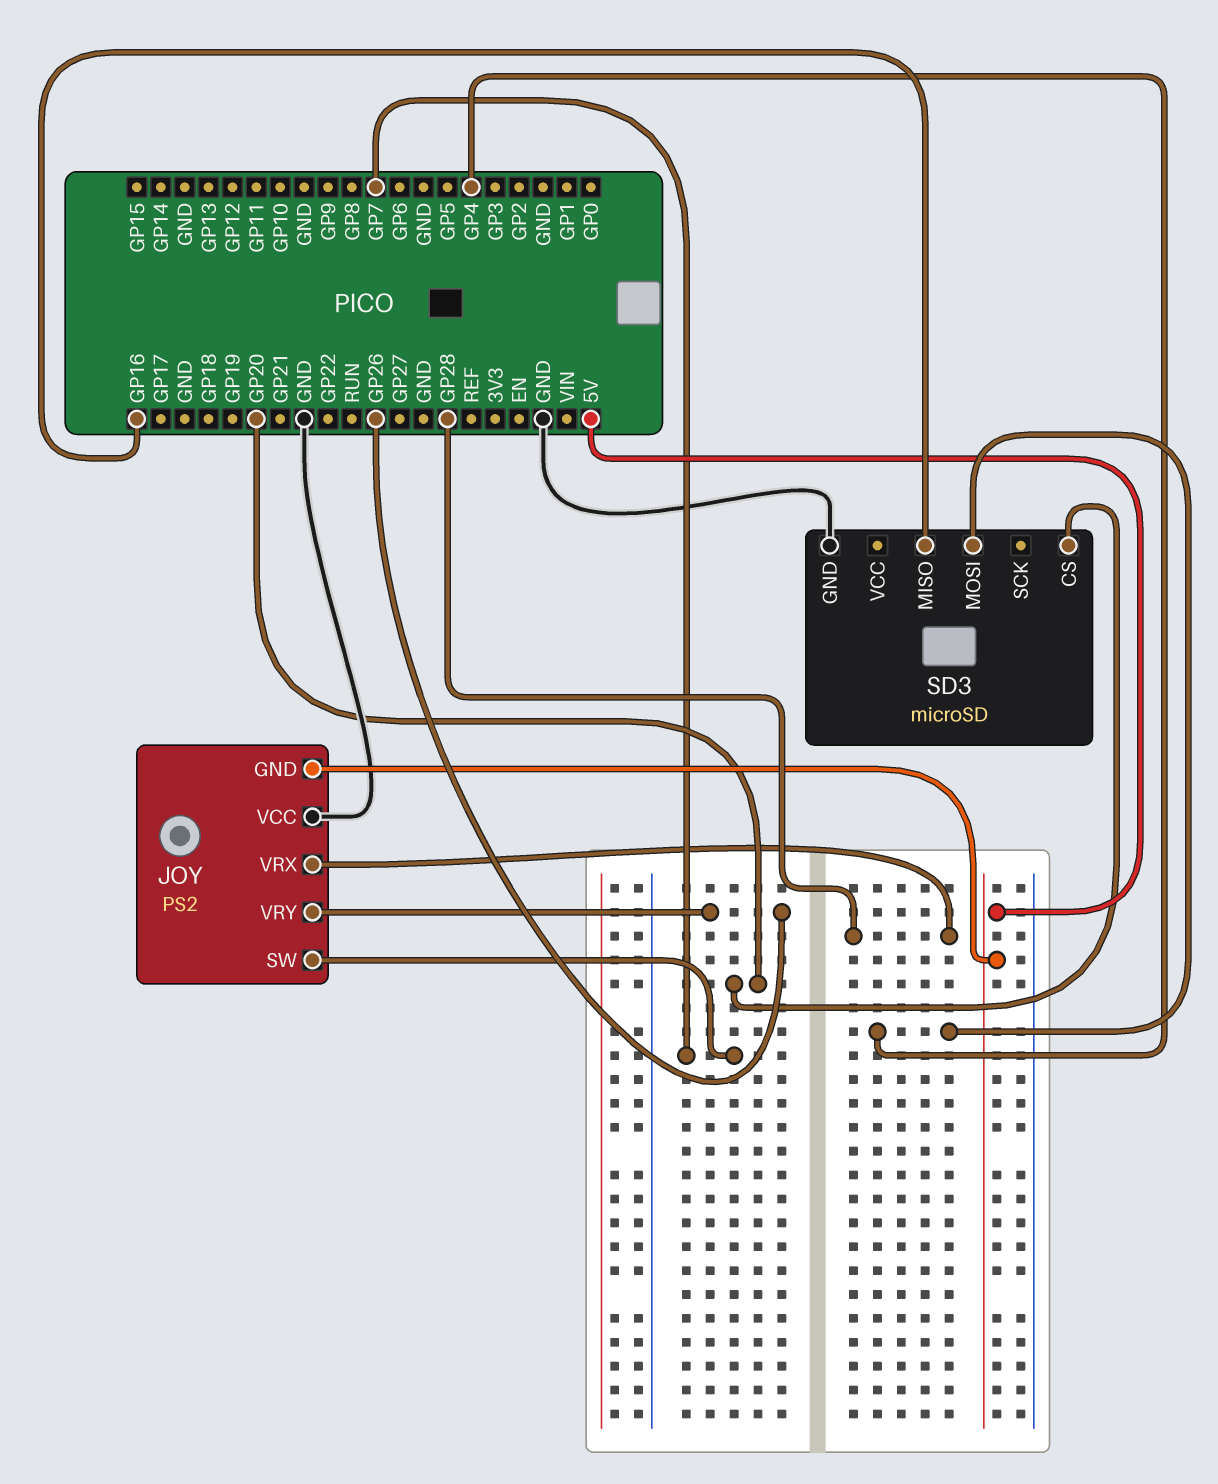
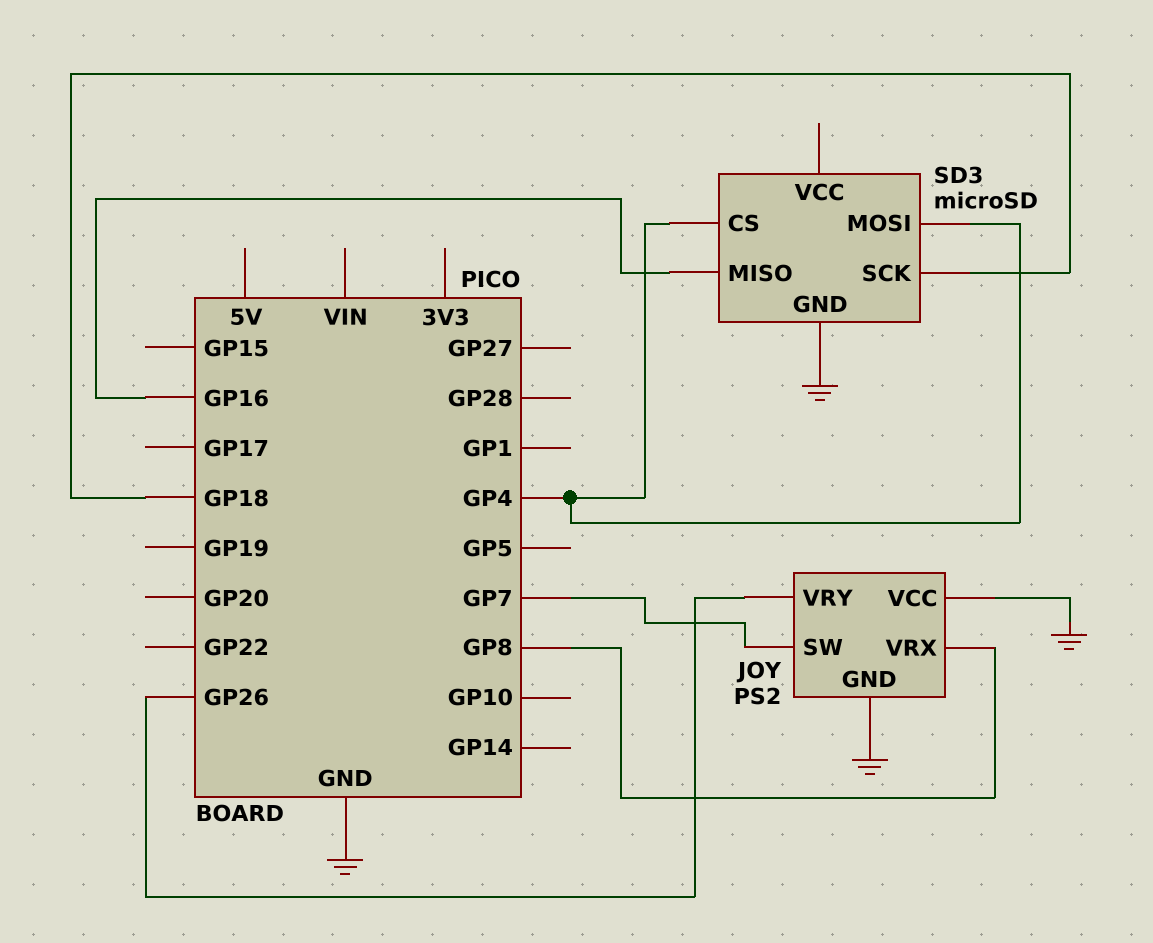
JOY pin GND: 5V -> GND
JOY pin VRX: GP28 -> GP8
SD3 pin CS: GP20 -> GP4
SD3 pin SCK: none -> GP18

